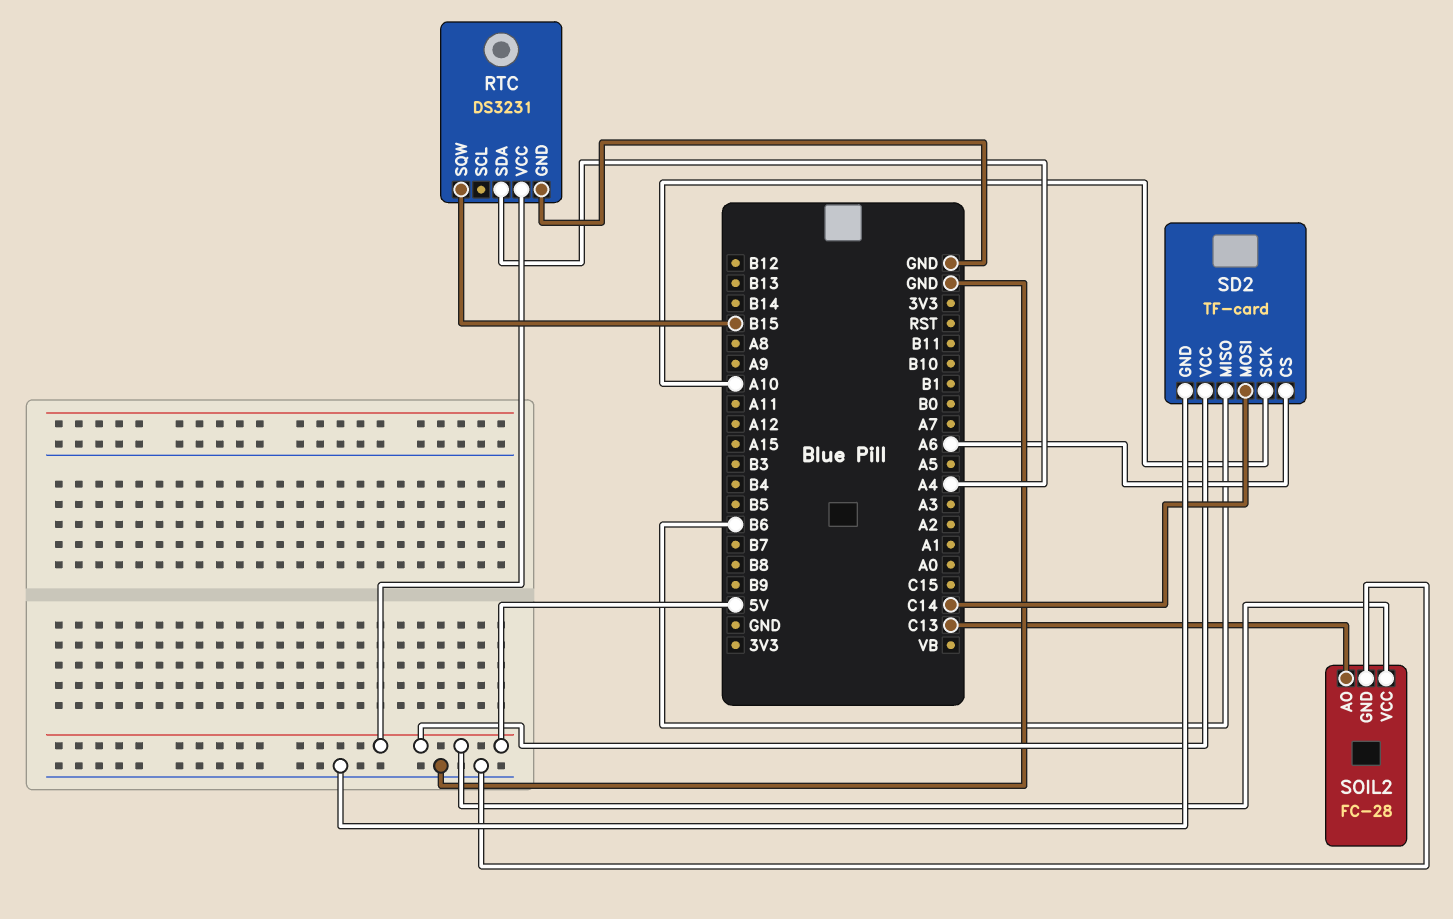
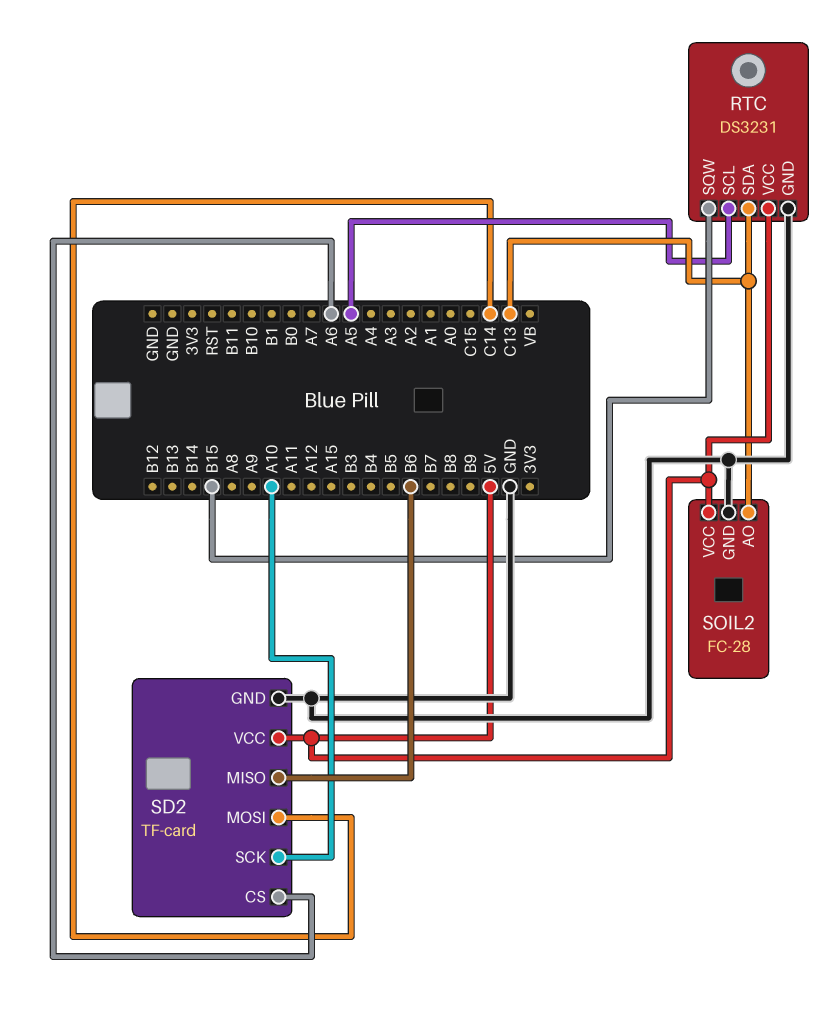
RTC pin SCL: none -> A5
RTC pin SDA: A4 -> C13

